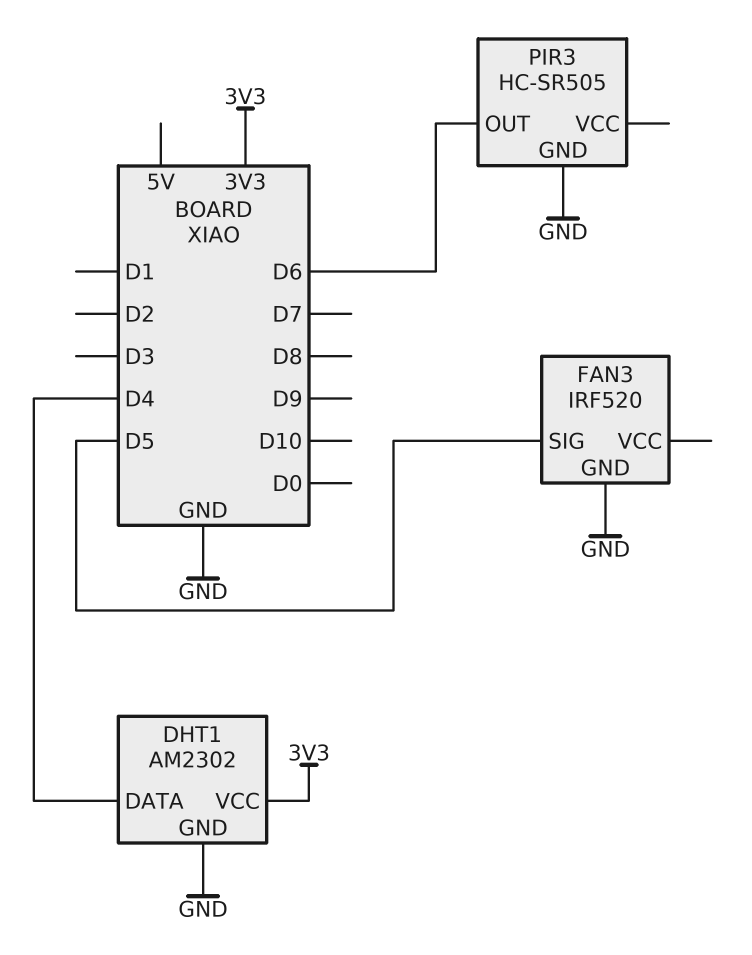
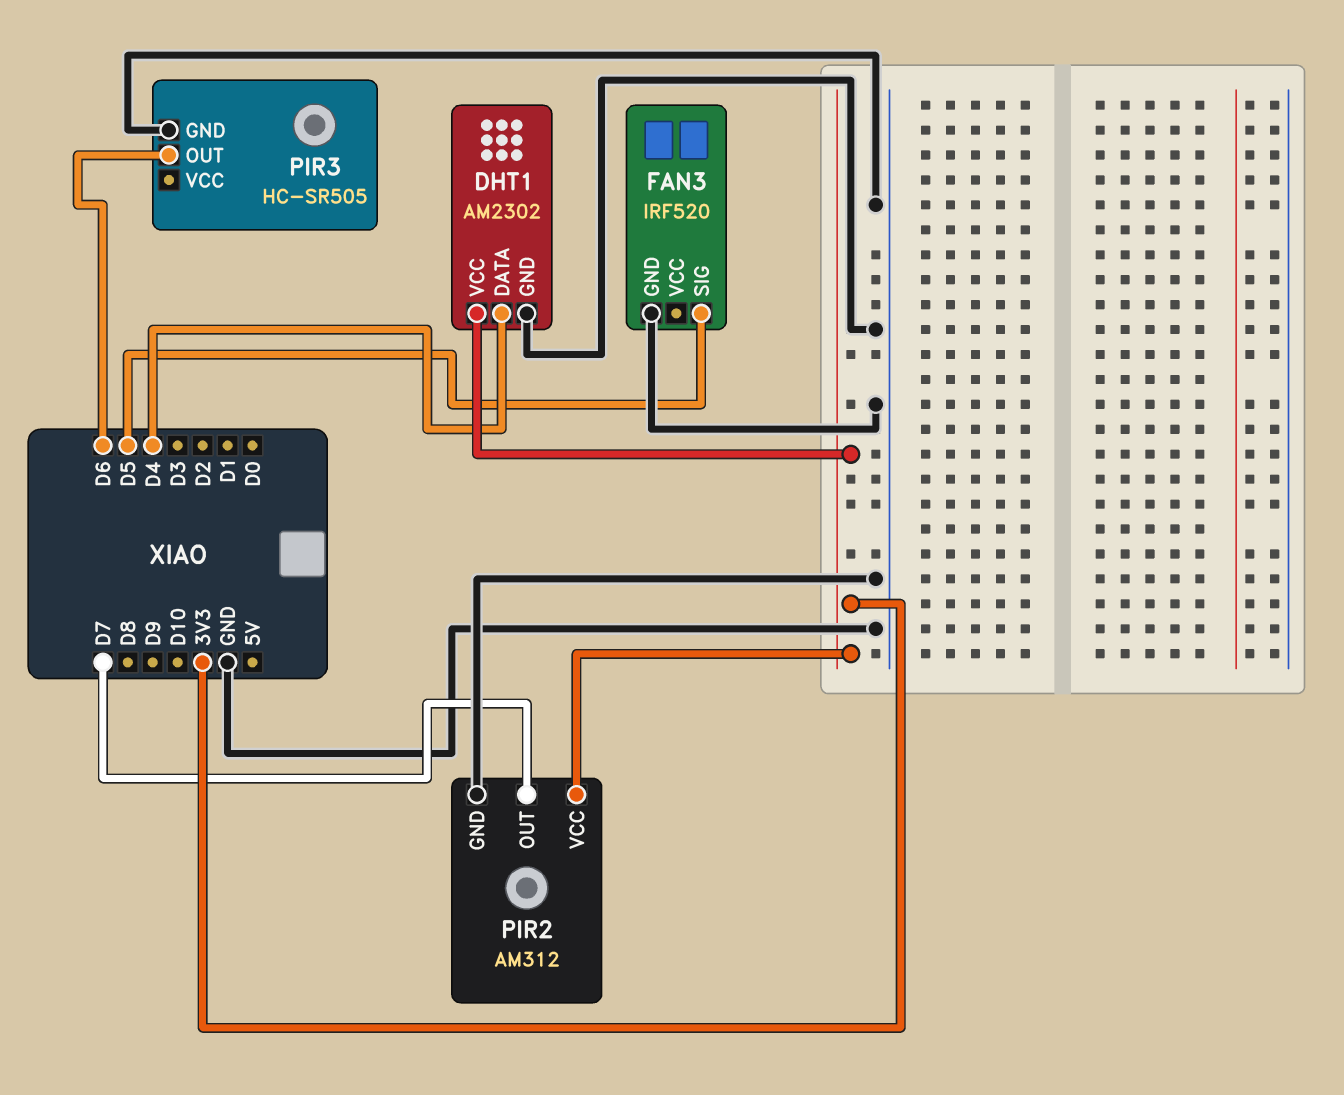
PIR2: none -> AM312
PIR2 pin GND: none -> GND
PIR2 pin OUT: none -> D7
PIR2 pin VCC: none -> 3V3

